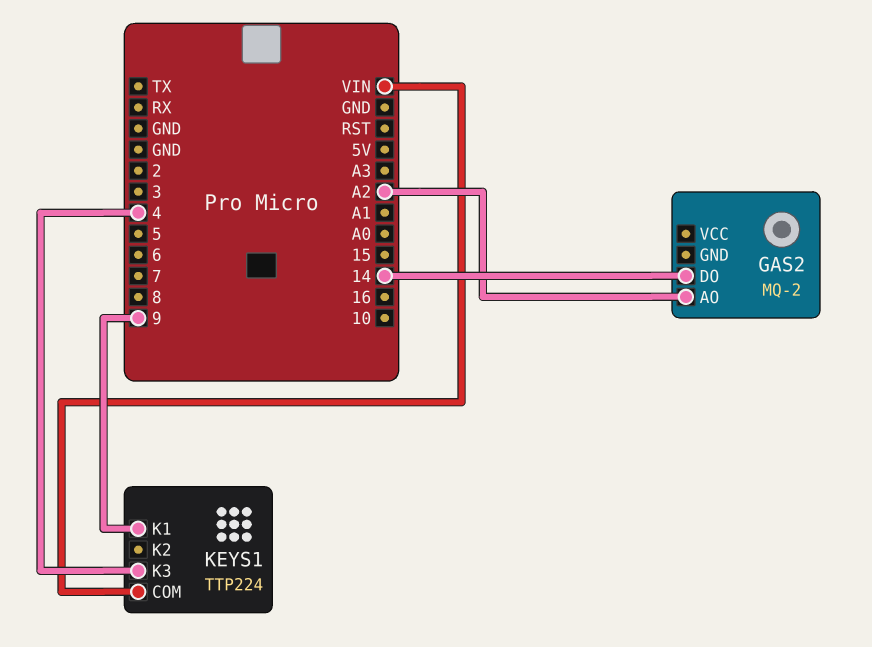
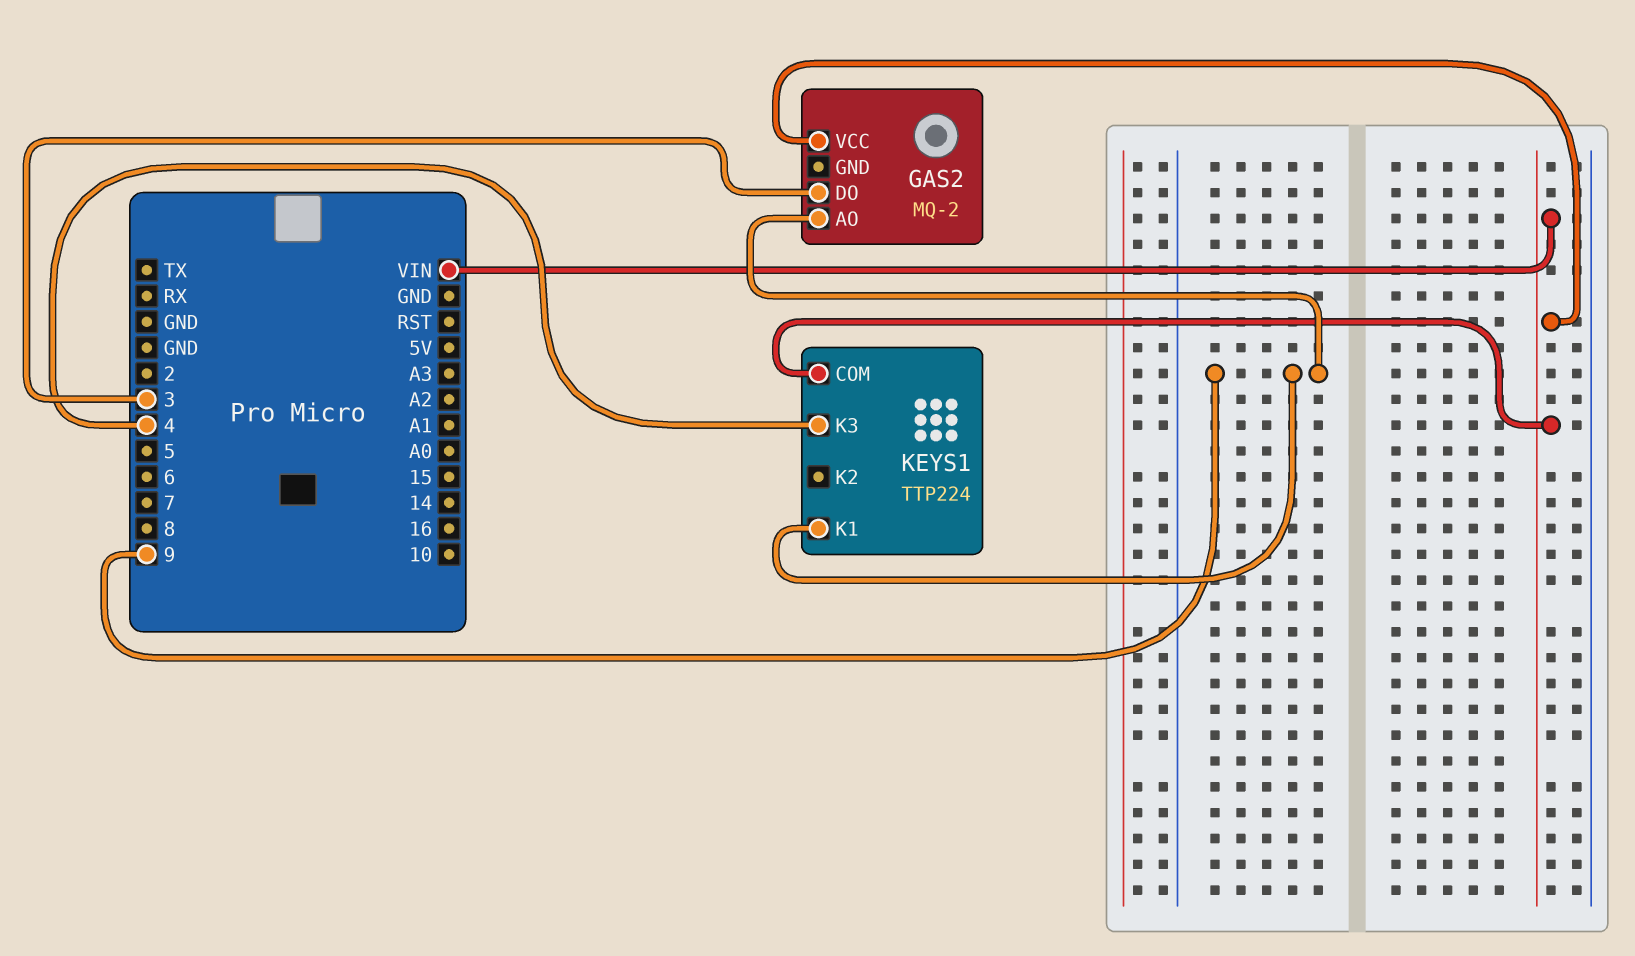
GAS2 pin AO: A2 -> 9
GAS2 pin DO: 14 -> 3
GAS2 pin VCC: none -> VIN

